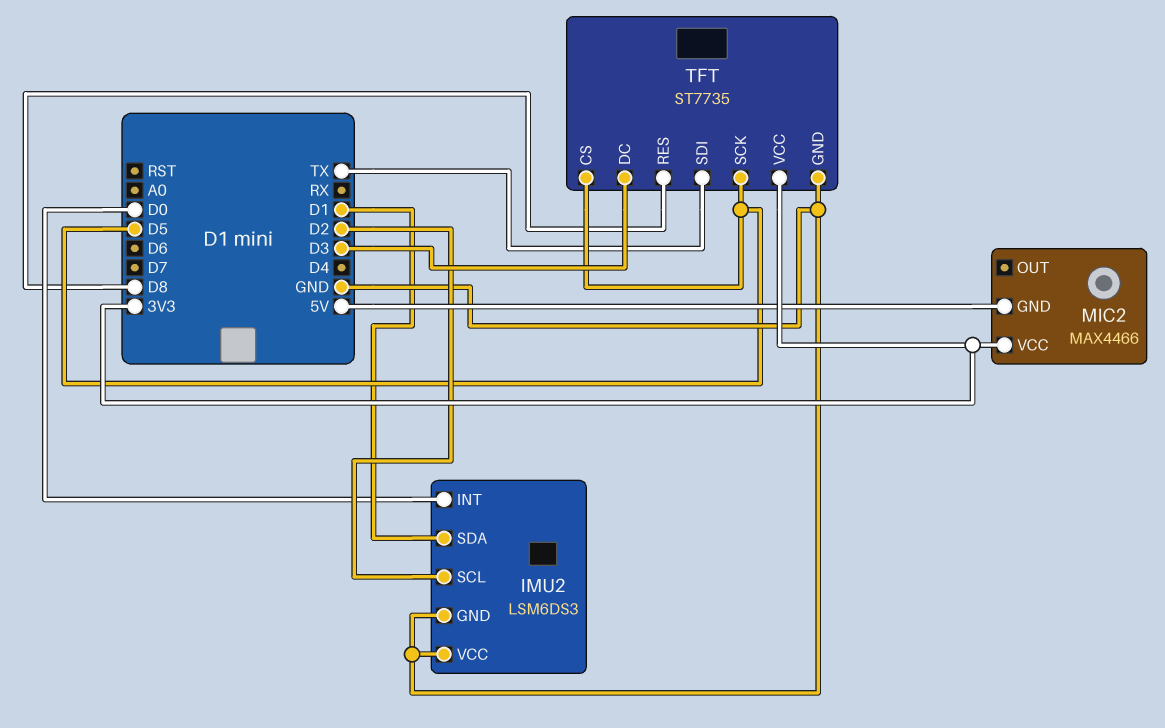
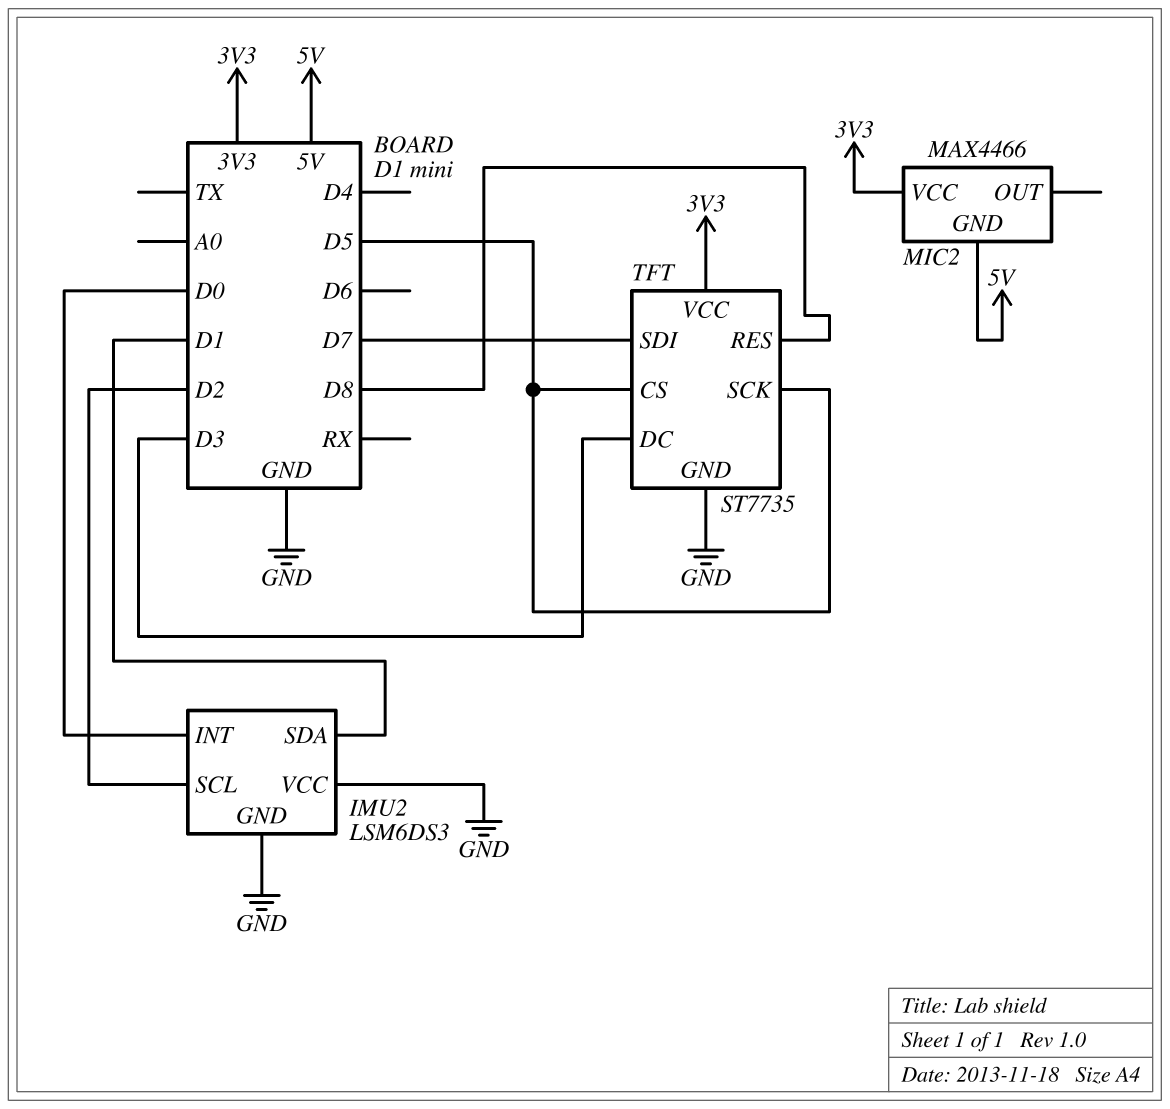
TFT pin SDI: TX -> D7

